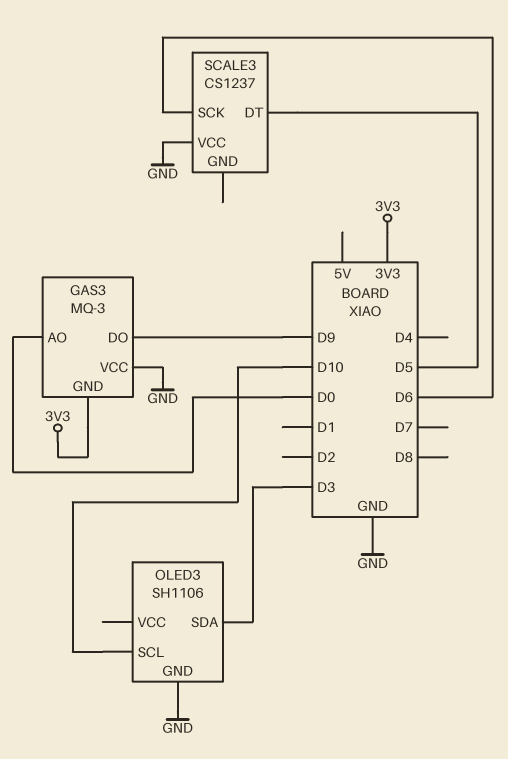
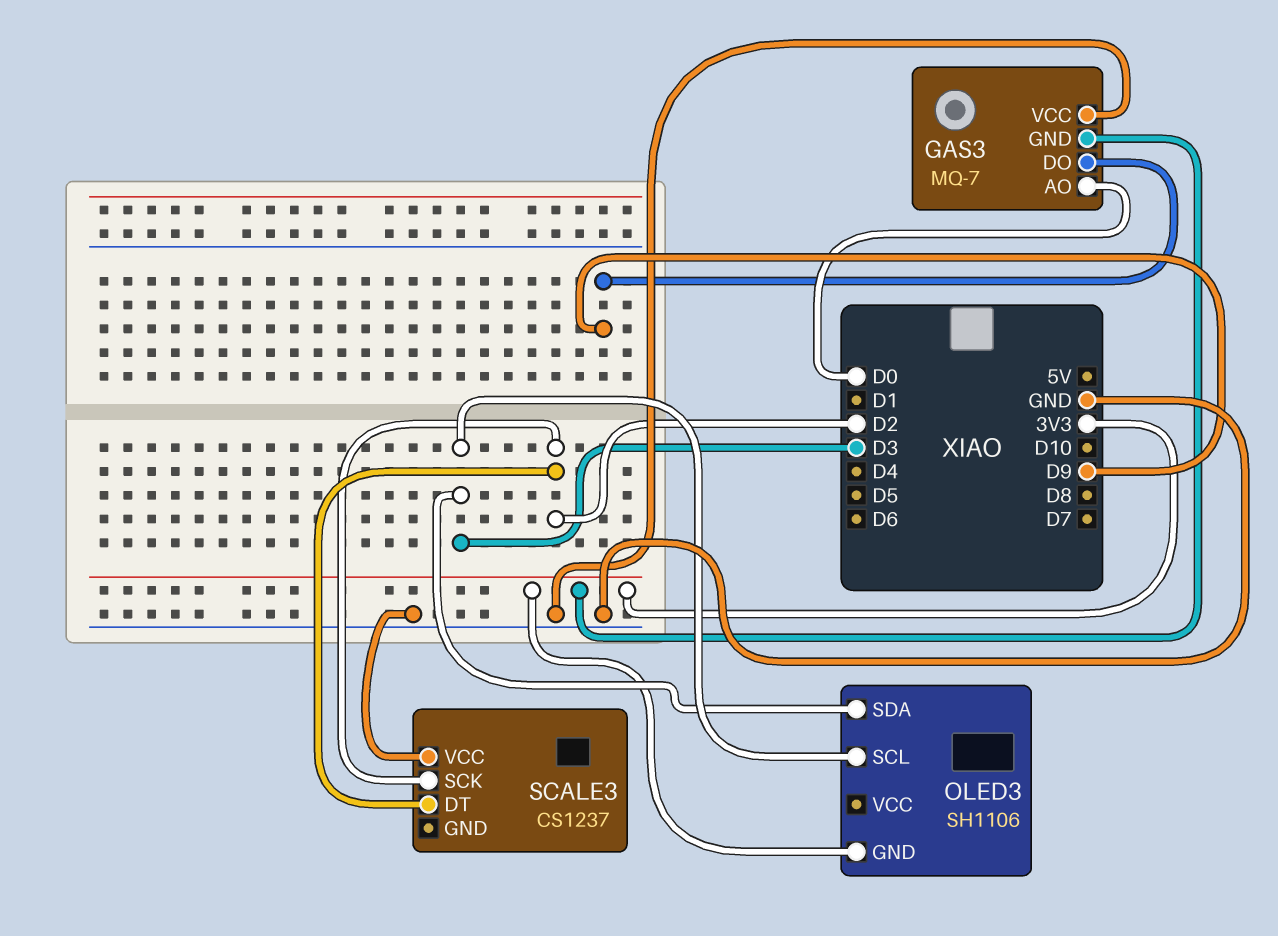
GAS3: MQ-3 -> MQ-7
OLED3 pin GND: GND -> 3V3
OLED3 pin SCL: D10 -> D3
SCALE3 pin DT: D5 -> D2
SCALE3 pin SCK: D6 -> D2

